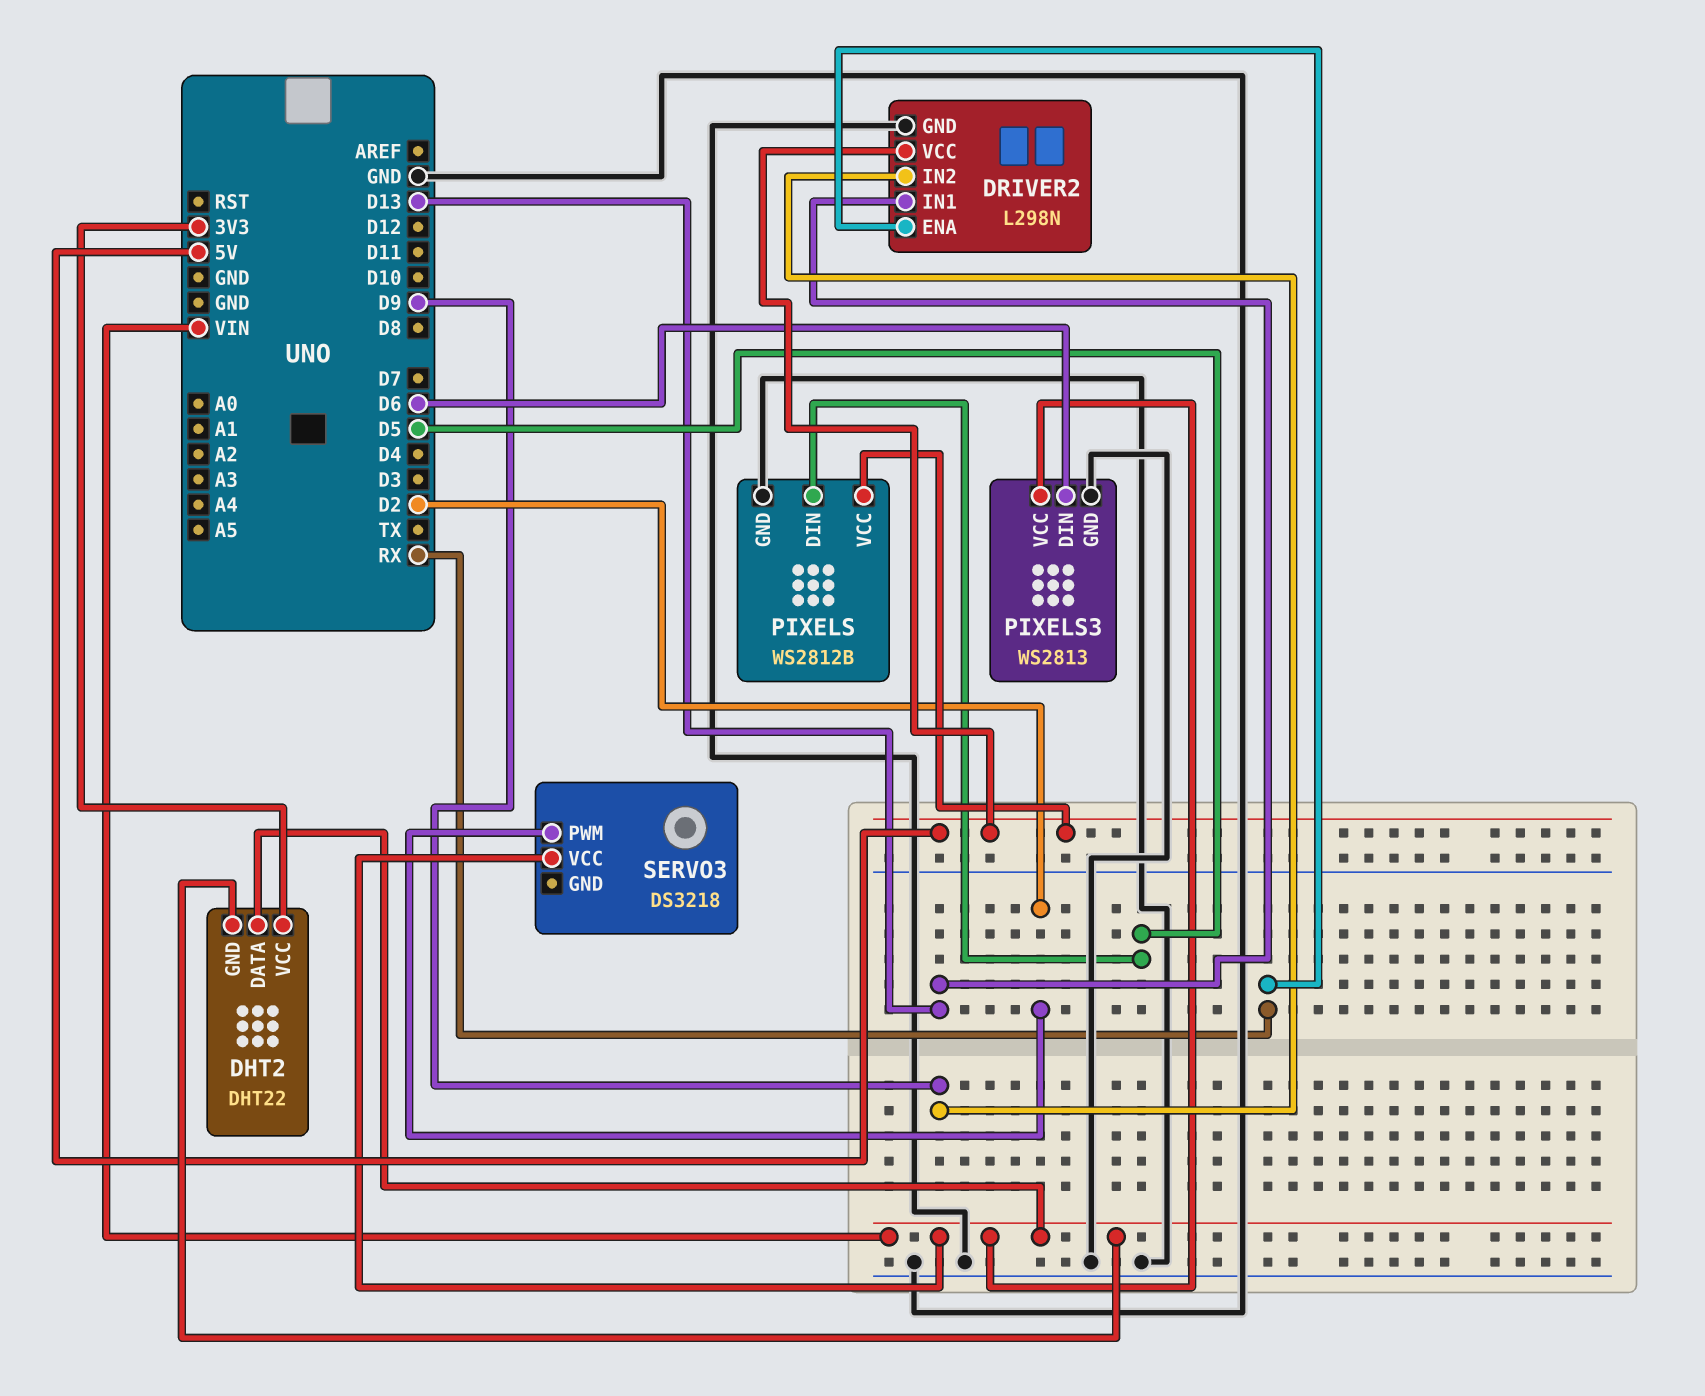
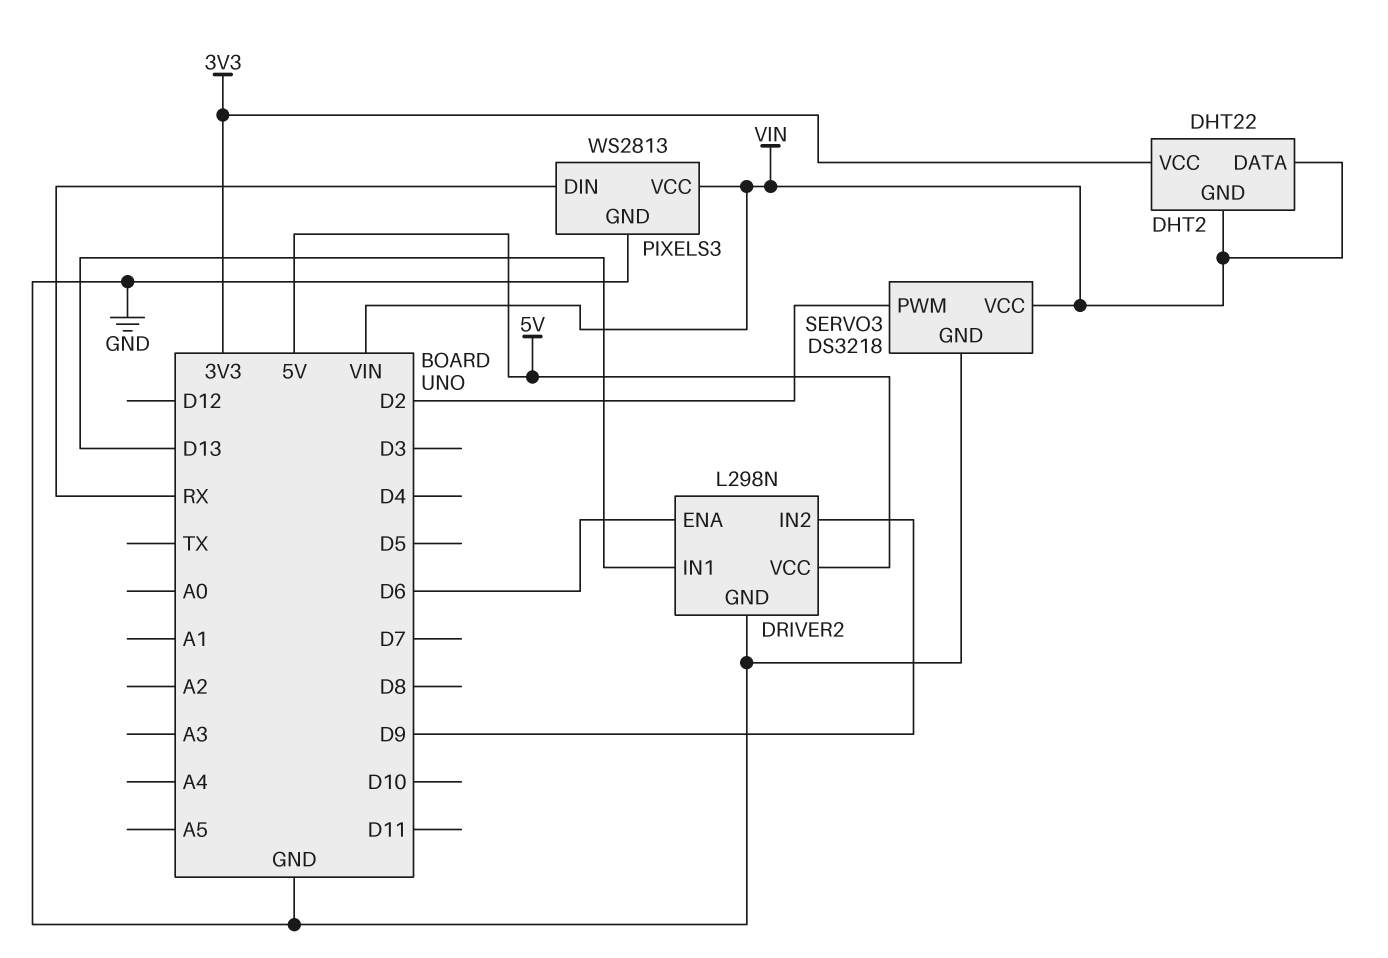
DRIVER2 pin ENA: RX -> D6
PIXELS: WS2812B -> none
PIXELS pin DIN: D5 -> none
PIXELS pin GND: GND -> none
PIXELS pin VCC: 5V -> none
PIXELS3 pin DIN: D6 -> RX
SERVO3 pin GND: none -> GND

